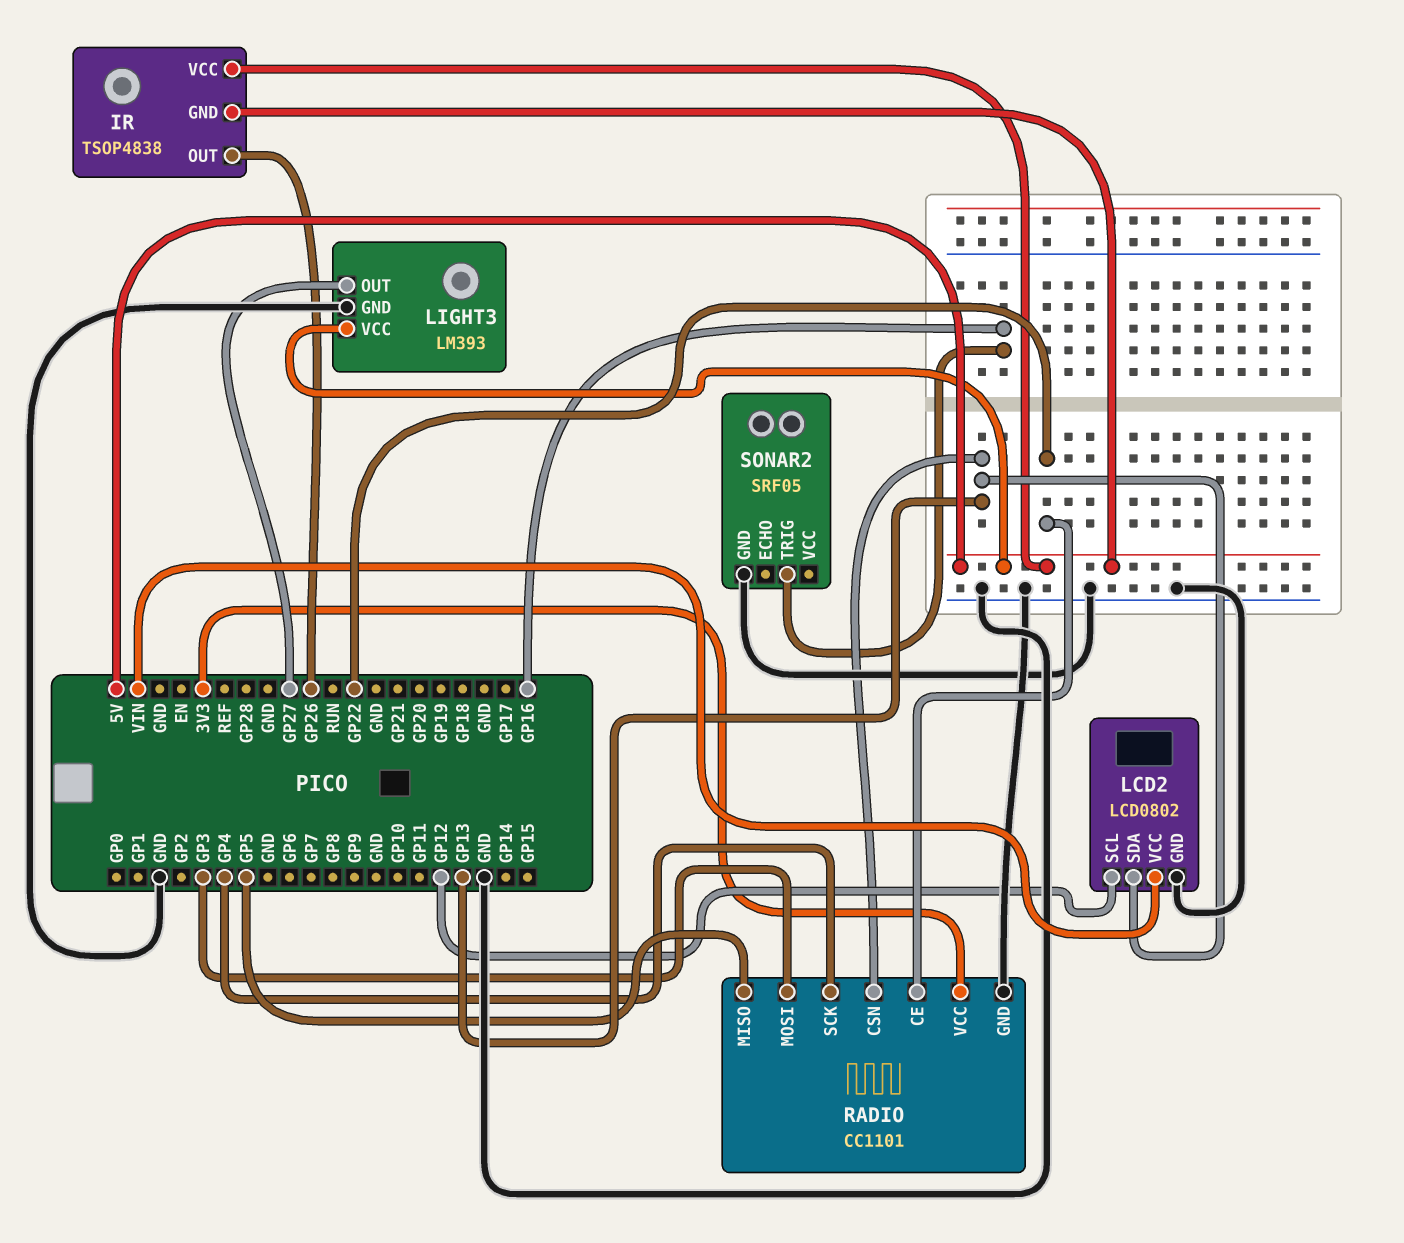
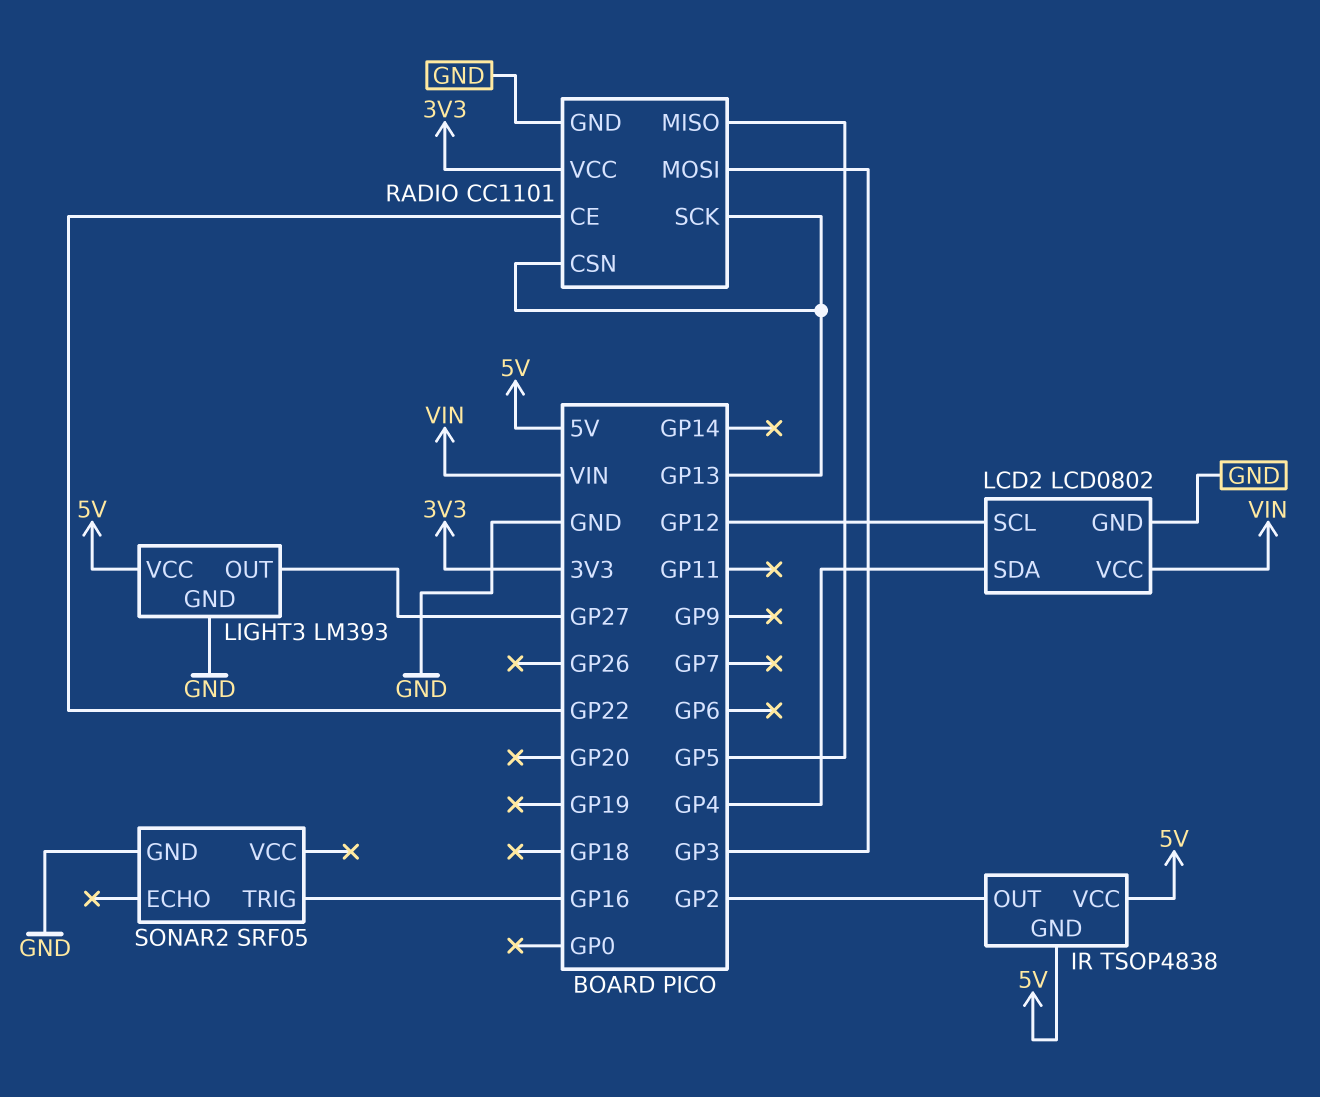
IR pin OUT: GP26 -> GP2
LCD2 pin SDA: GP13 -> GP4
RADIO pin SCK: GP4 -> GP13

